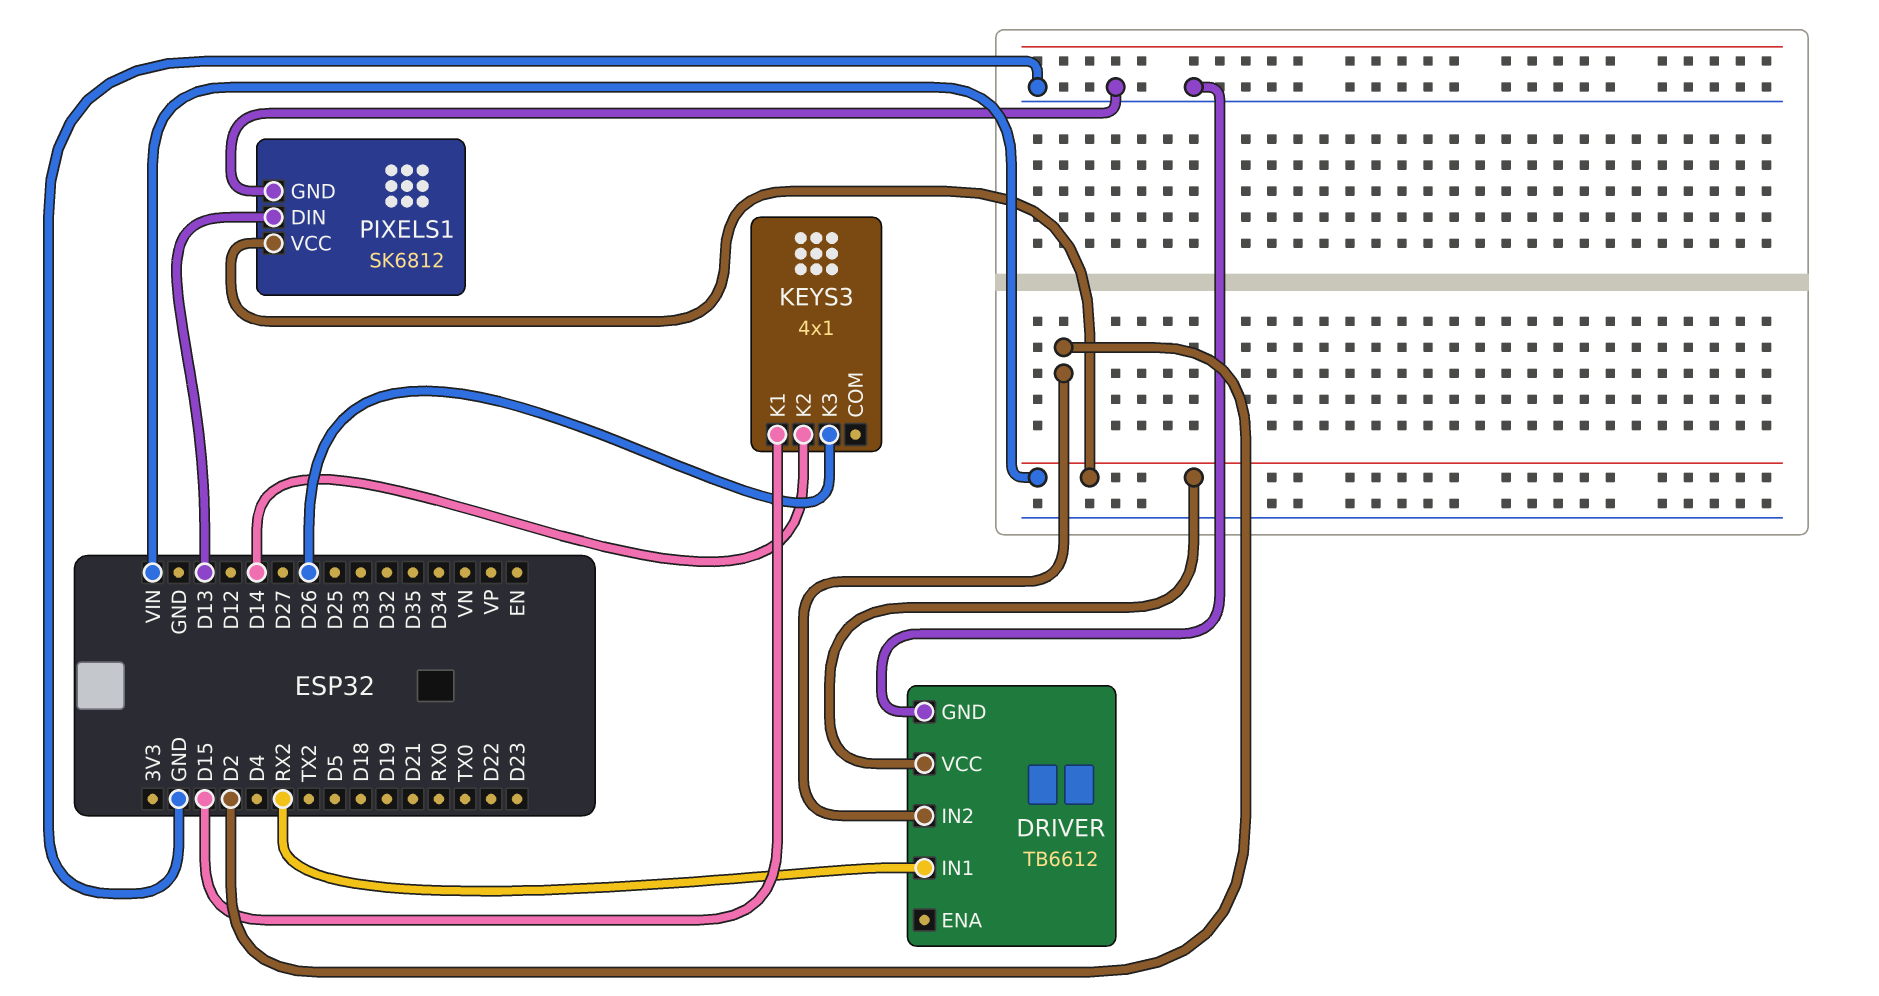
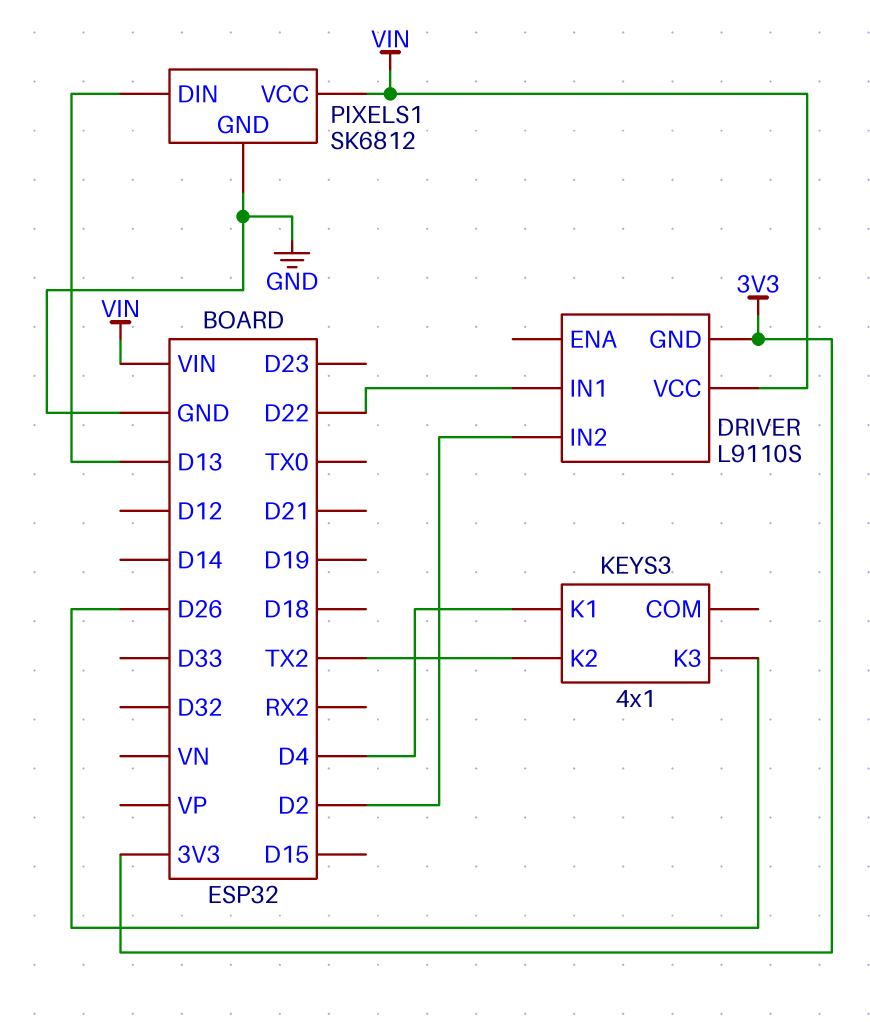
DRIVER: TB6612 -> L9110S
DRIVER pin GND: GND -> 3V3
DRIVER pin IN1: RX2 -> D22
KEYS3 pin K1: D15 -> D4
KEYS3 pin K2: D14 -> TX2

